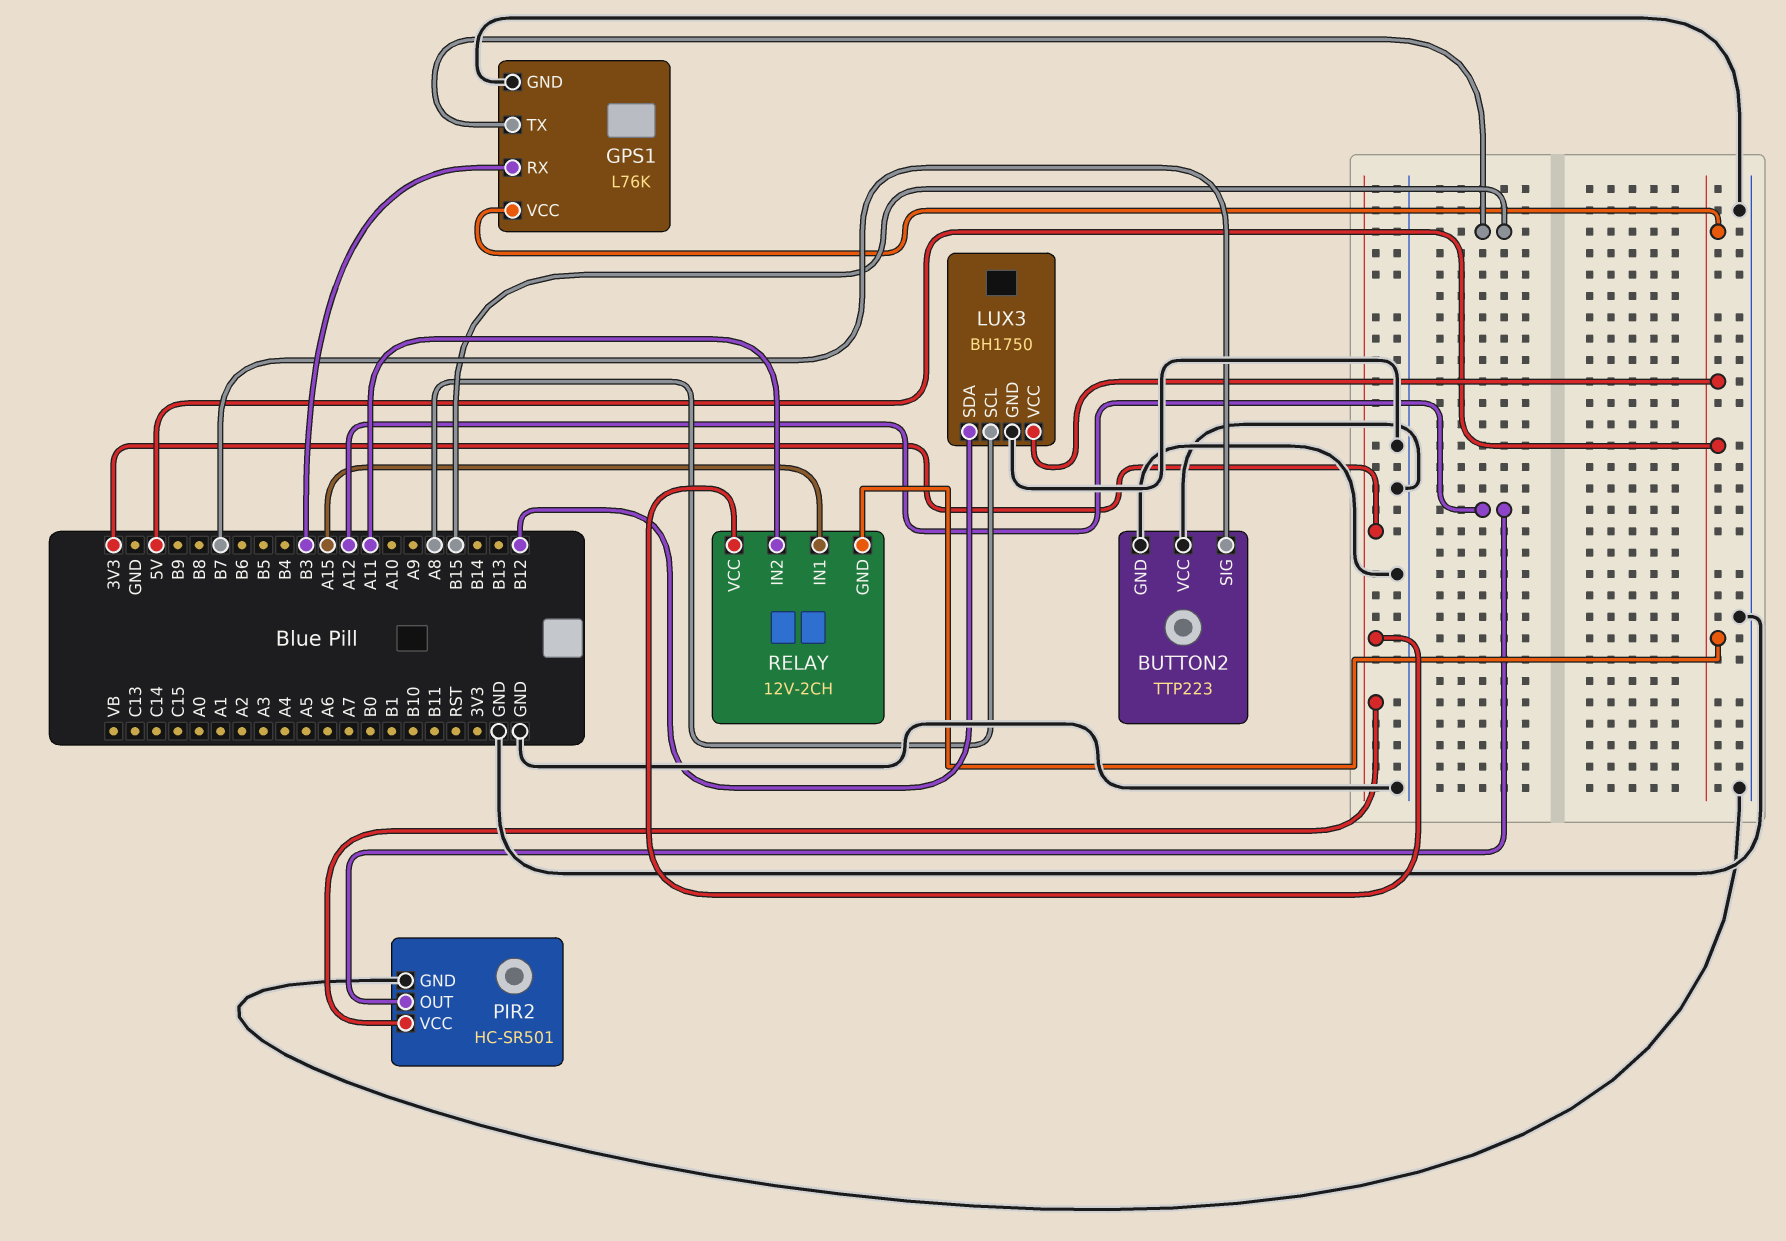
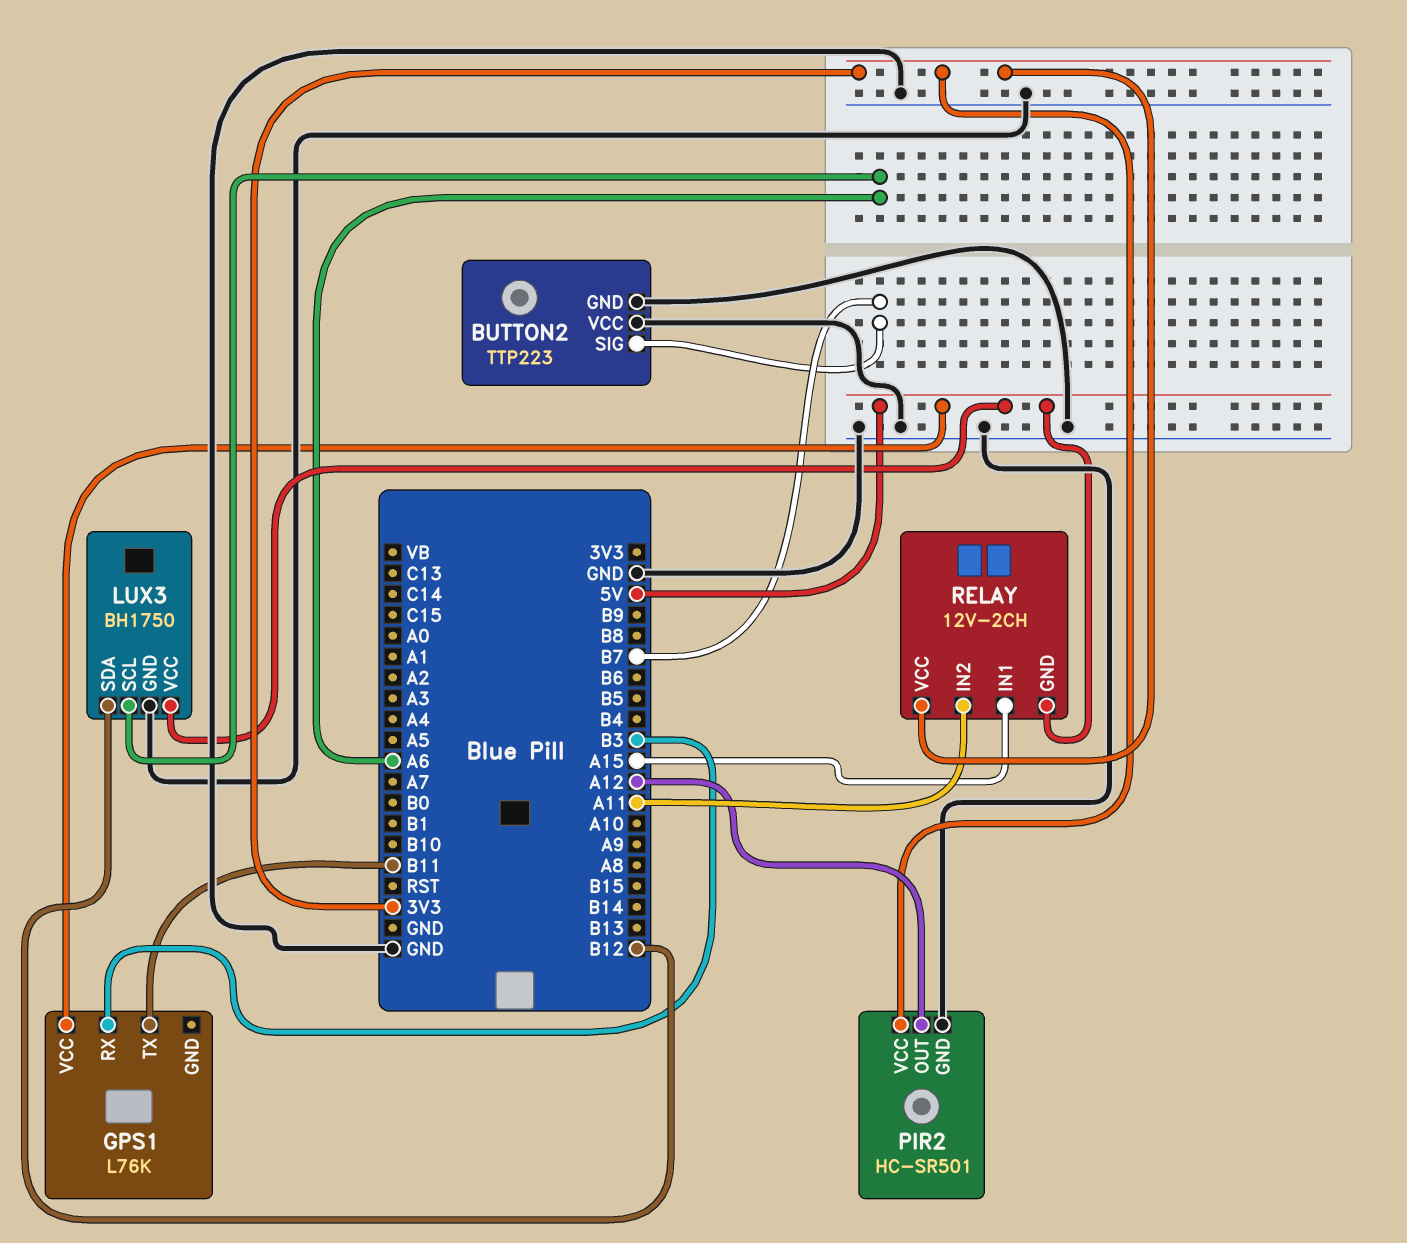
GPS1 pin GND: GND -> none
GPS1 pin TX: B15 -> B11
LUX3 pin SCL: A8 -> A6

